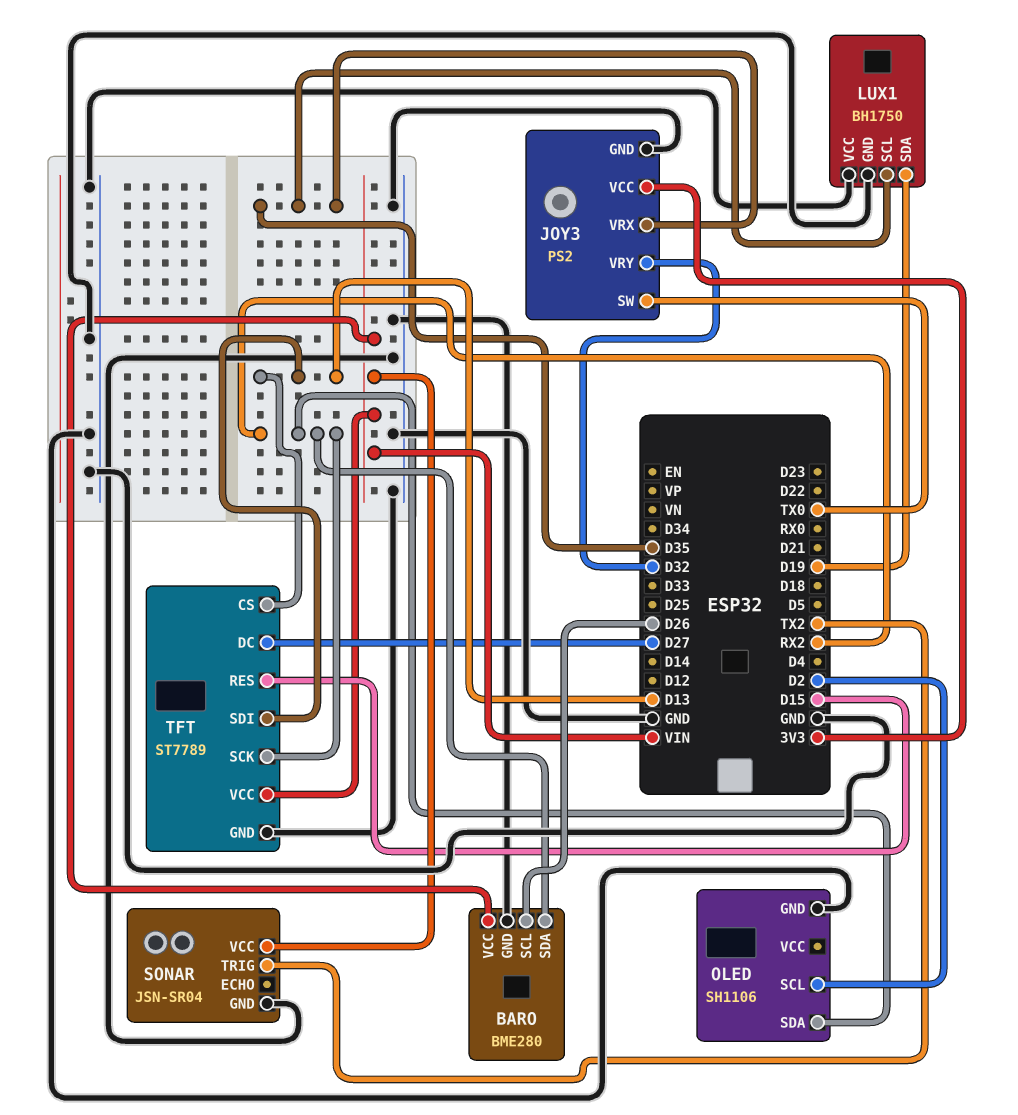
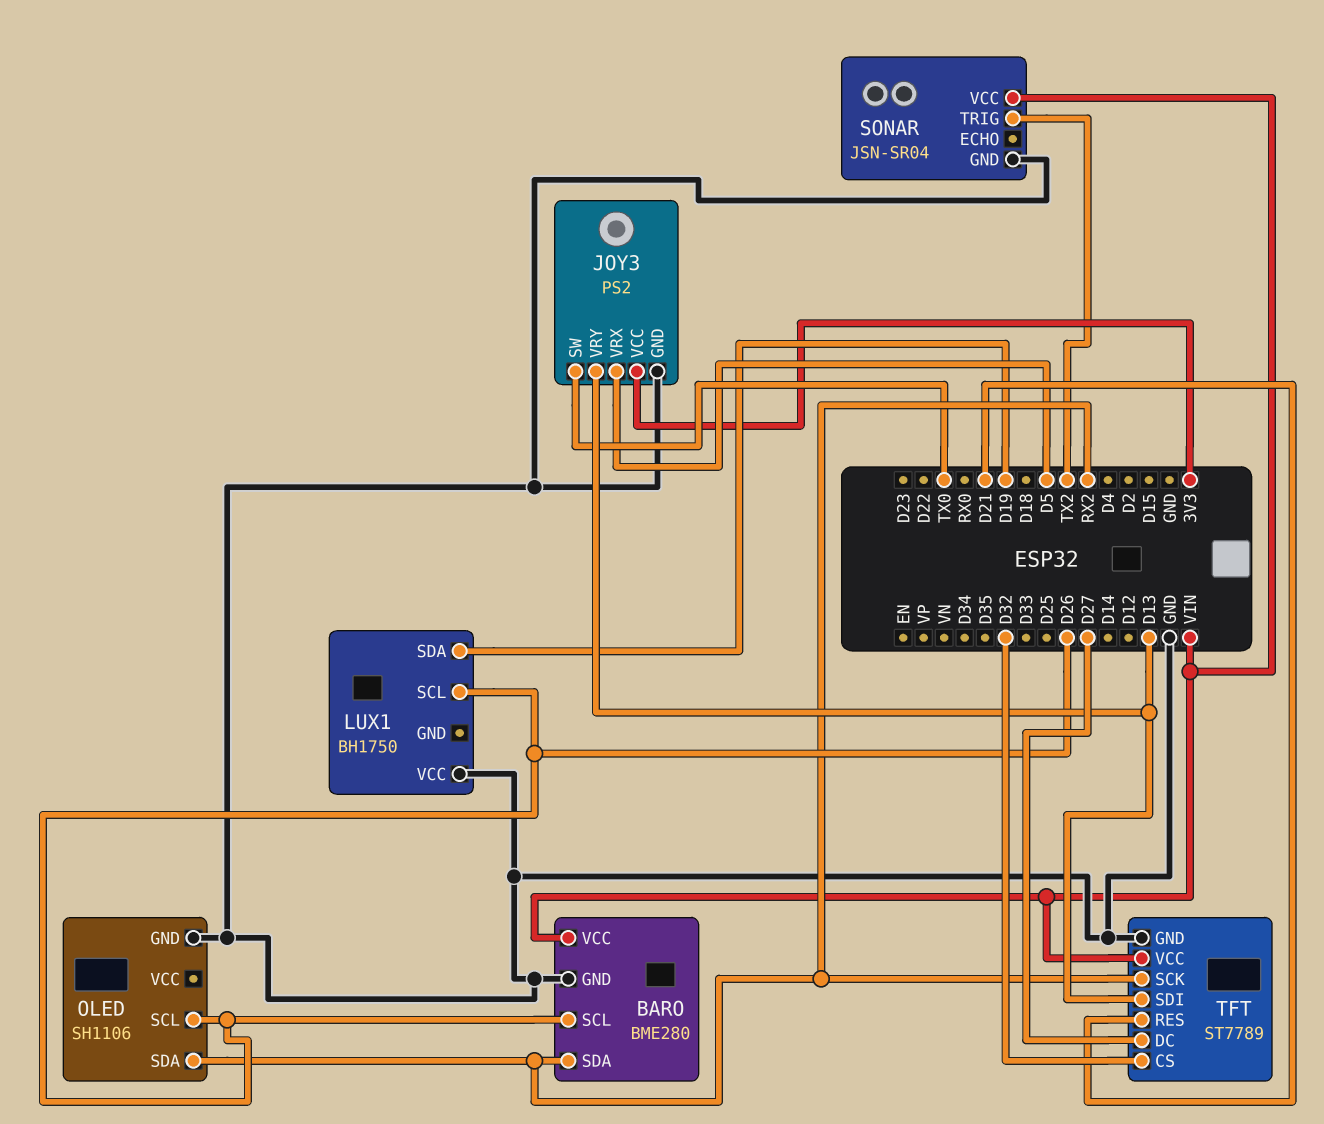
JOY3 pin VRX: D35 -> D5
JOY3 pin VRY: D32 -> D13
LUX1 pin GND: GND -> none
LUX1 pin SCL: D35 -> D26
OLED pin SCL: D2 -> D26
TFT pin CS: D13 -> D32
TFT pin RES: D15 -> D21

